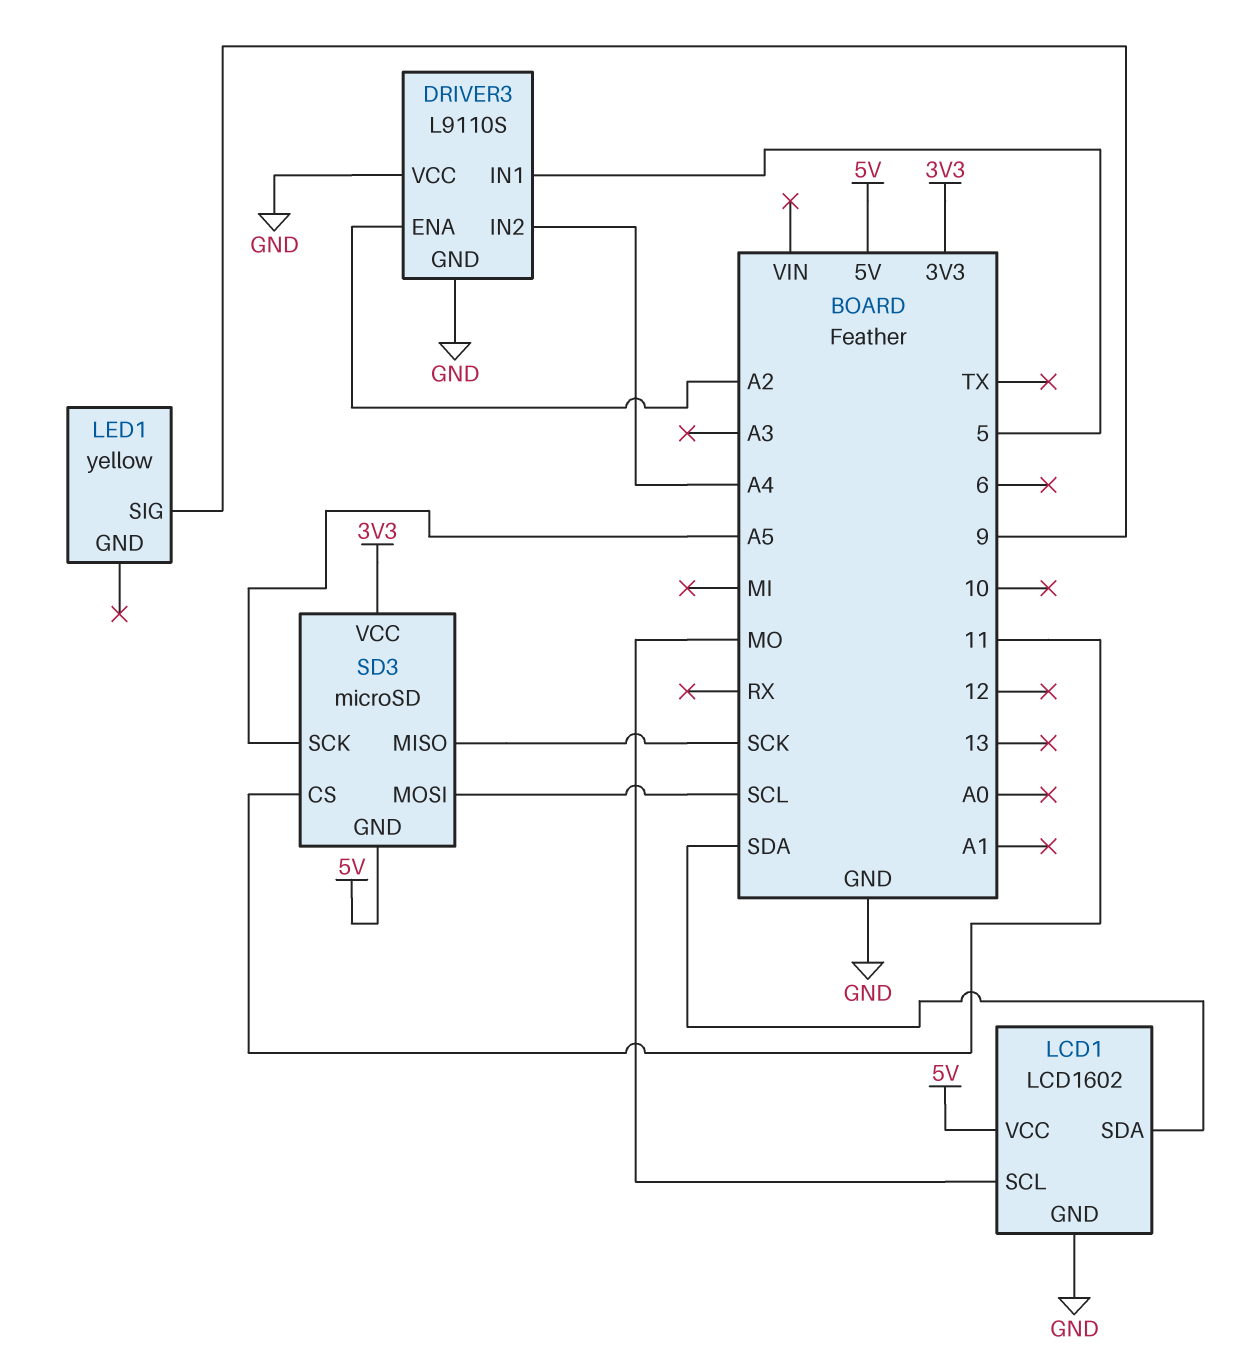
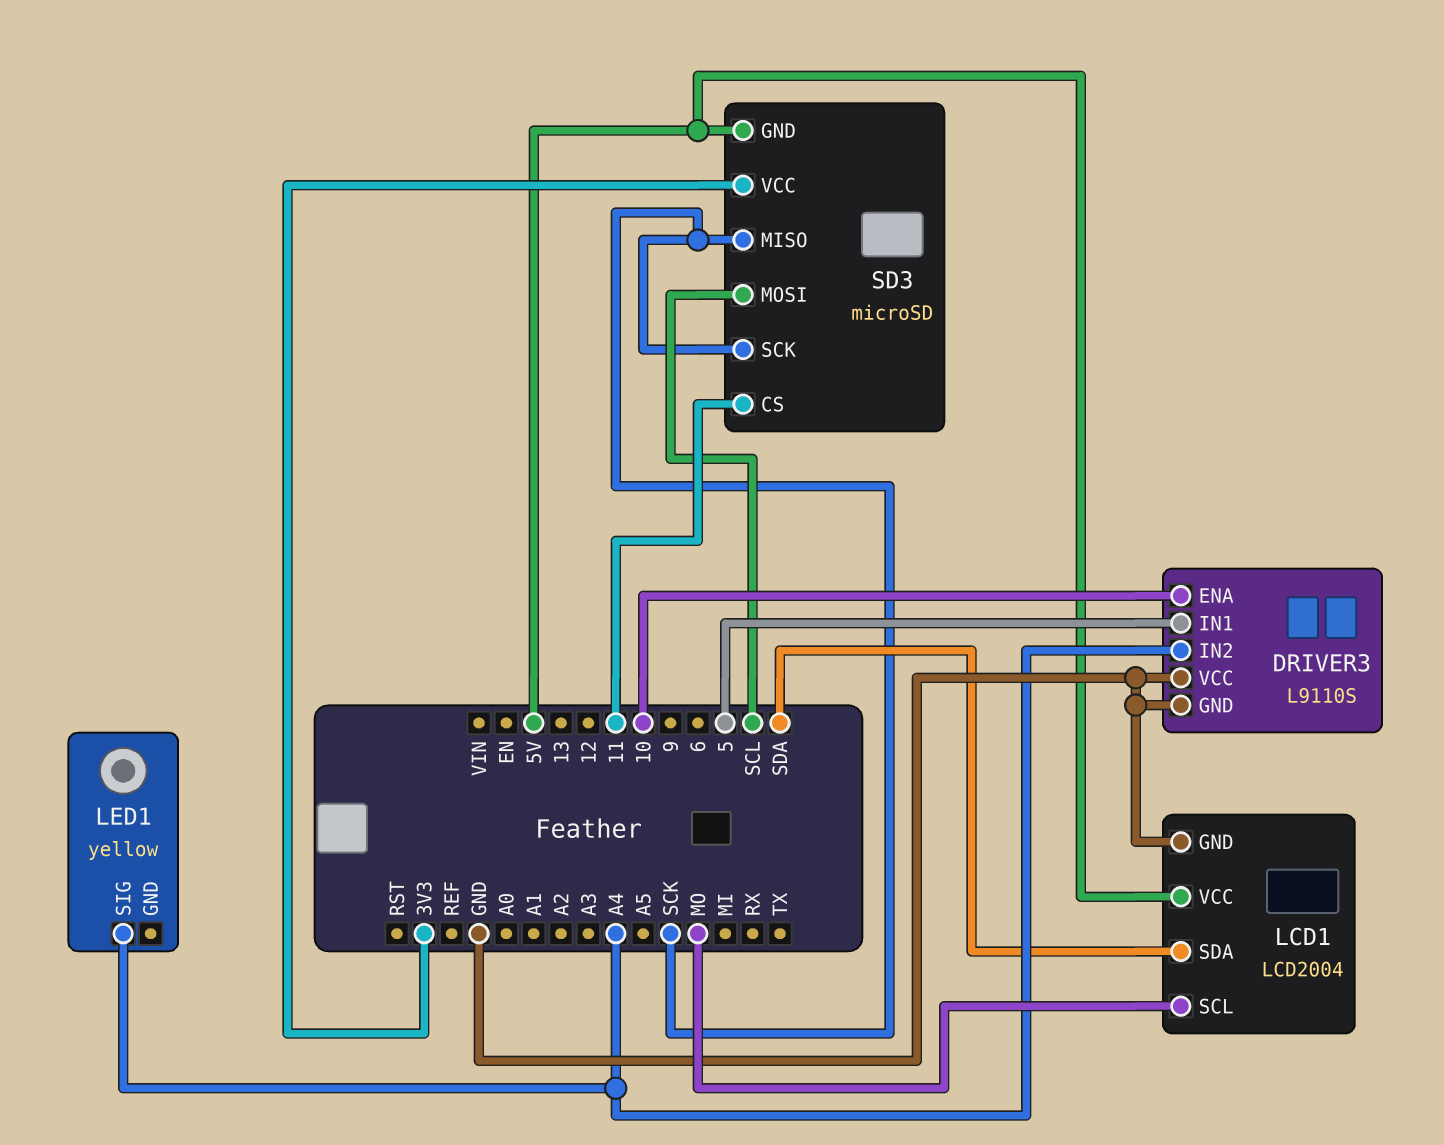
DRIVER3 pin ENA: A2 -> 10
LCD1: LCD1602 -> LCD2004
LED1 pin SIG: 9 -> A4
SD3 pin SCK: A5 -> SCK

